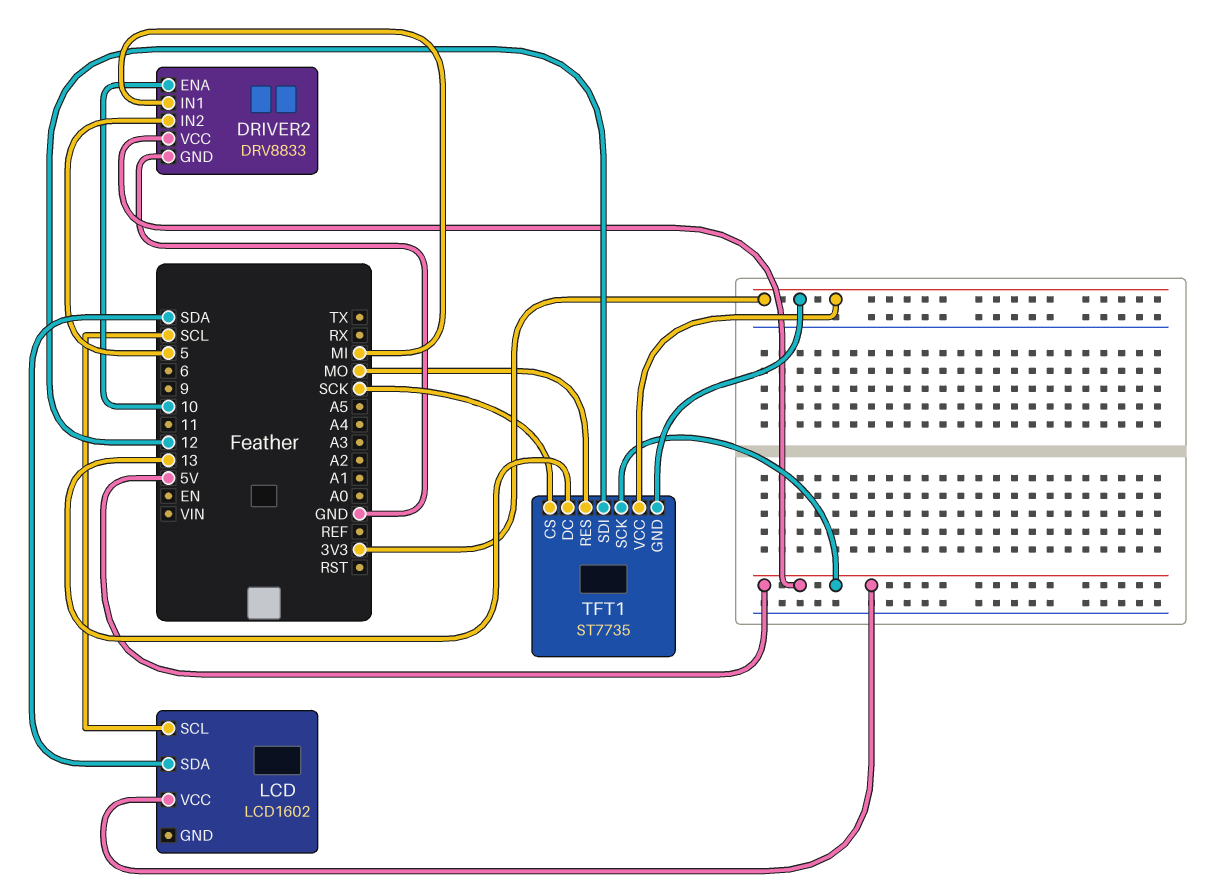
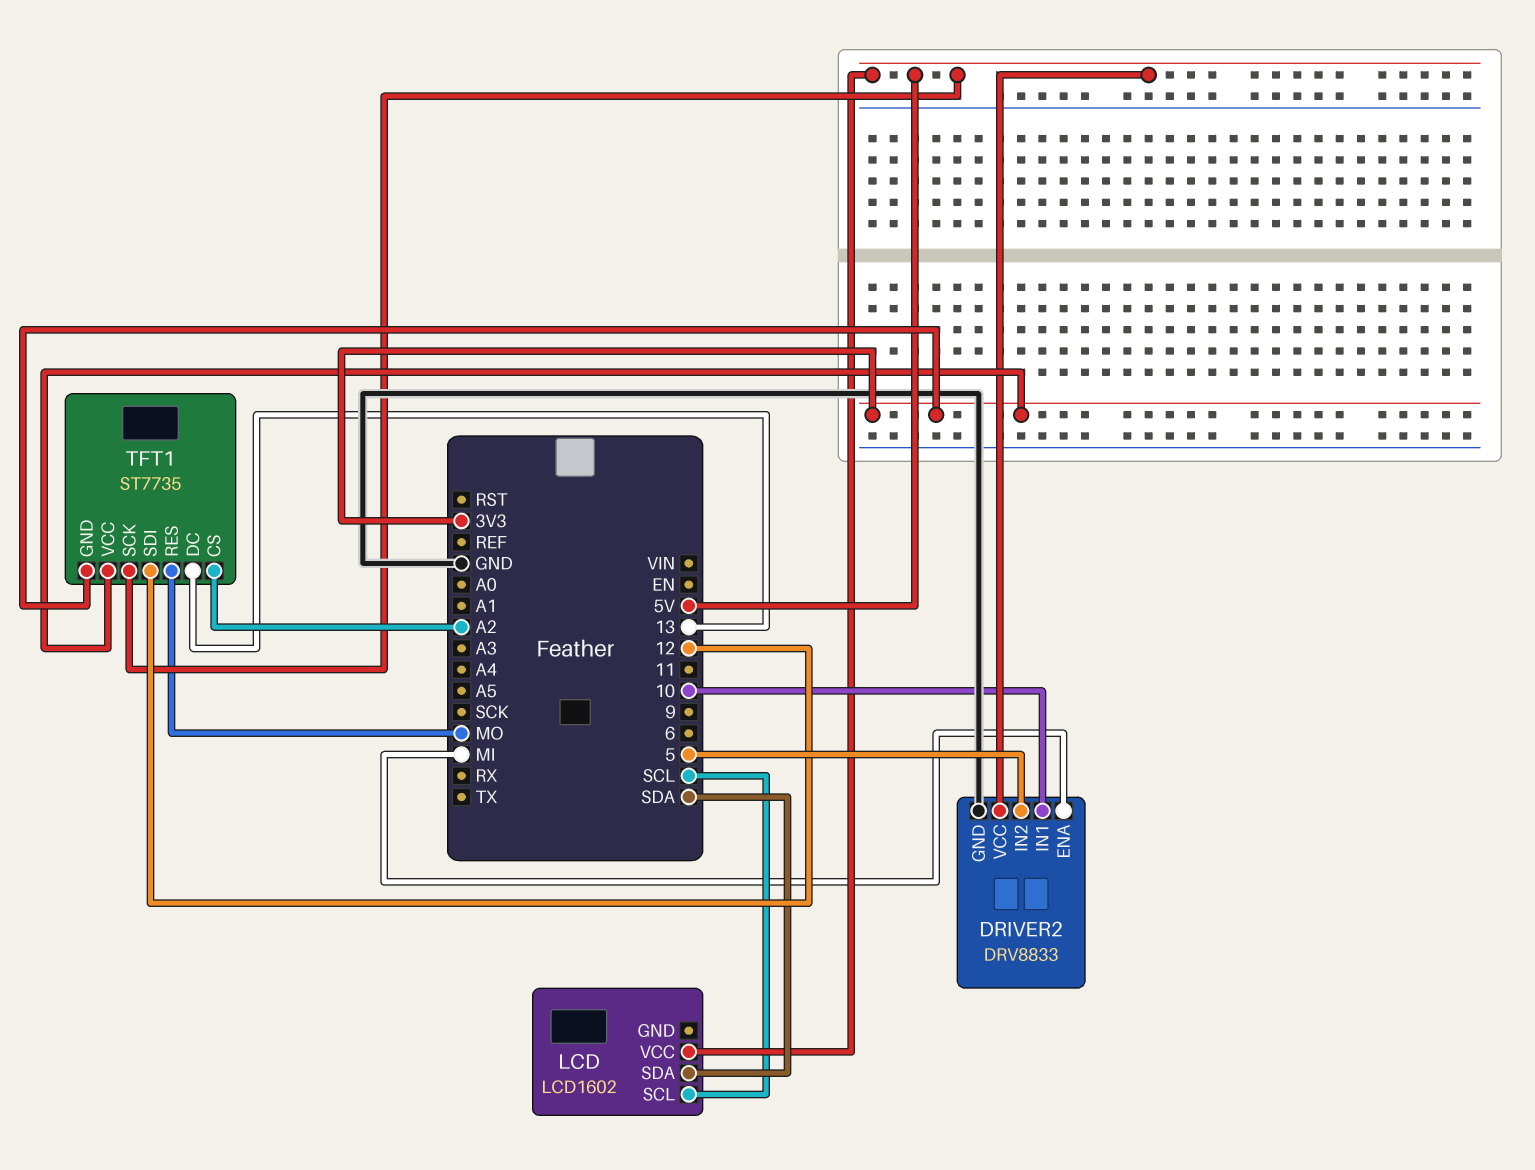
DRIVER2 pin ENA: 10 -> MI
DRIVER2 pin IN1: MI -> 10
TFT1 pin CS: SCK -> A2

